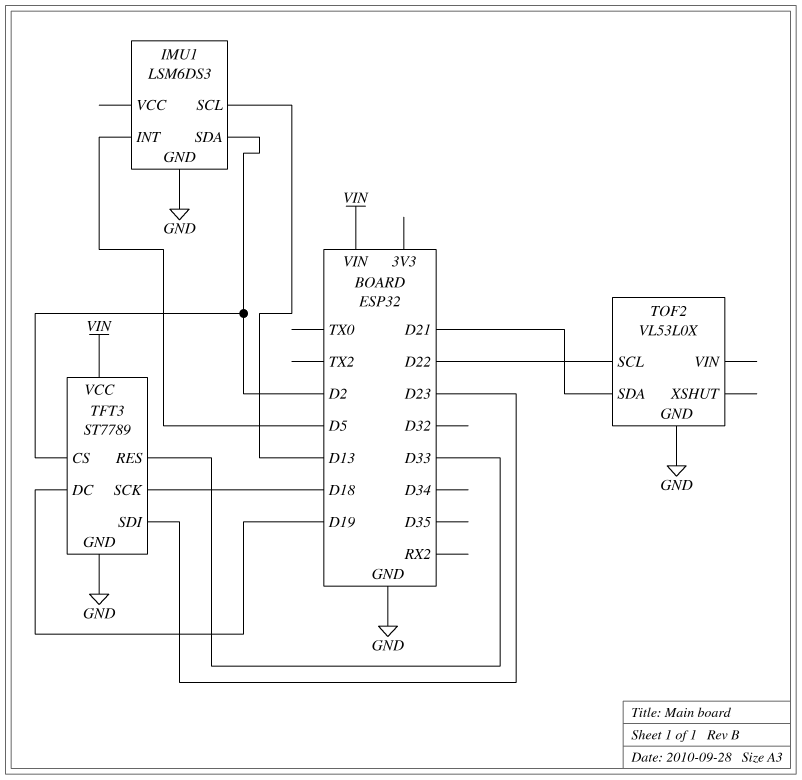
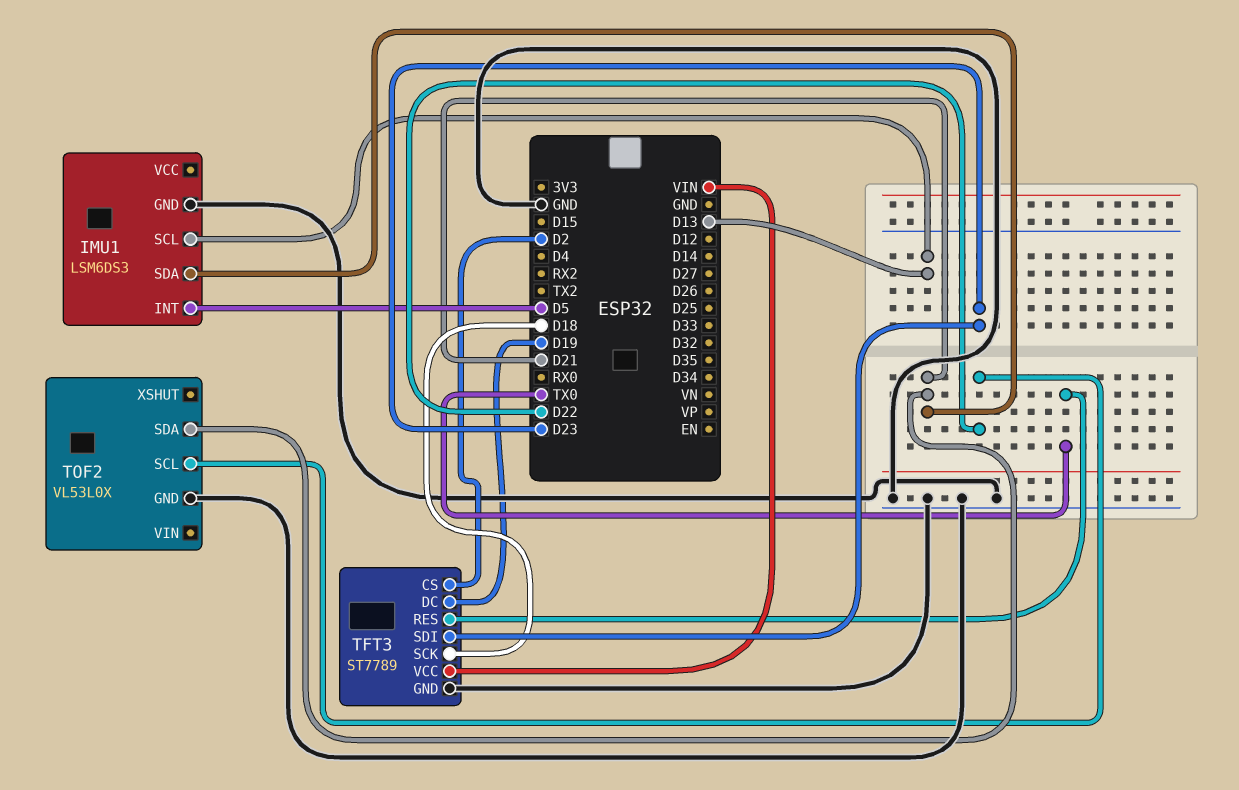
IMU1 pin SDA: D2 -> D21
TFT3 pin RES: D33 -> TX0

